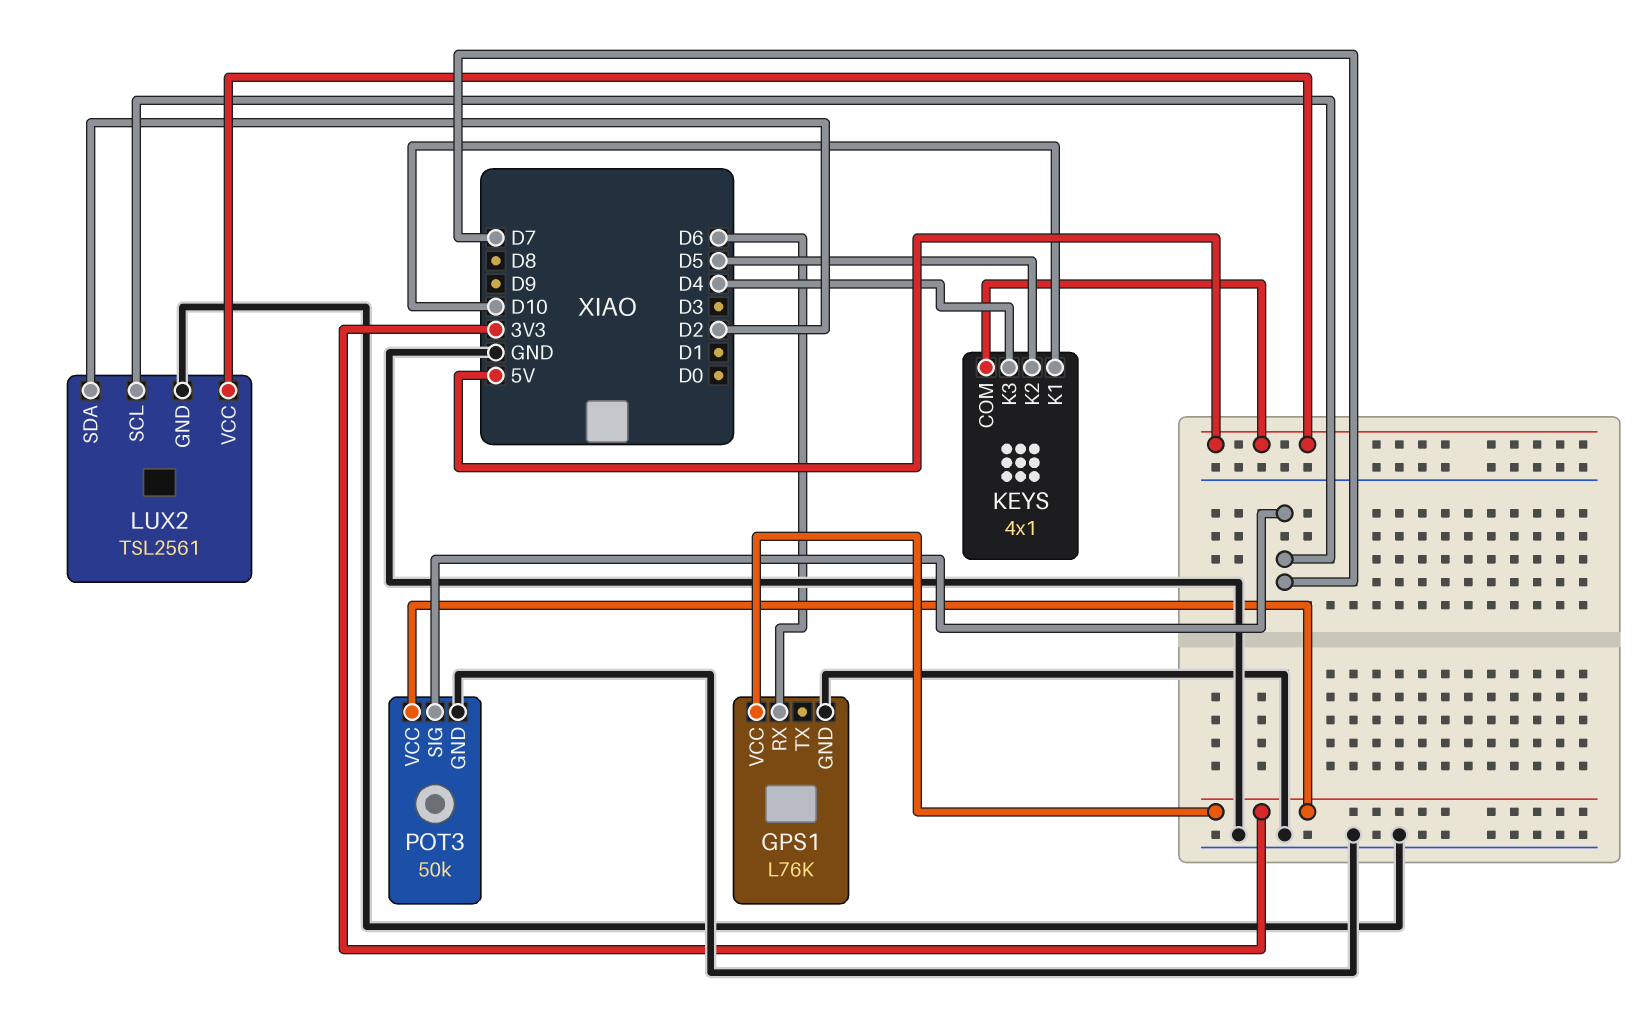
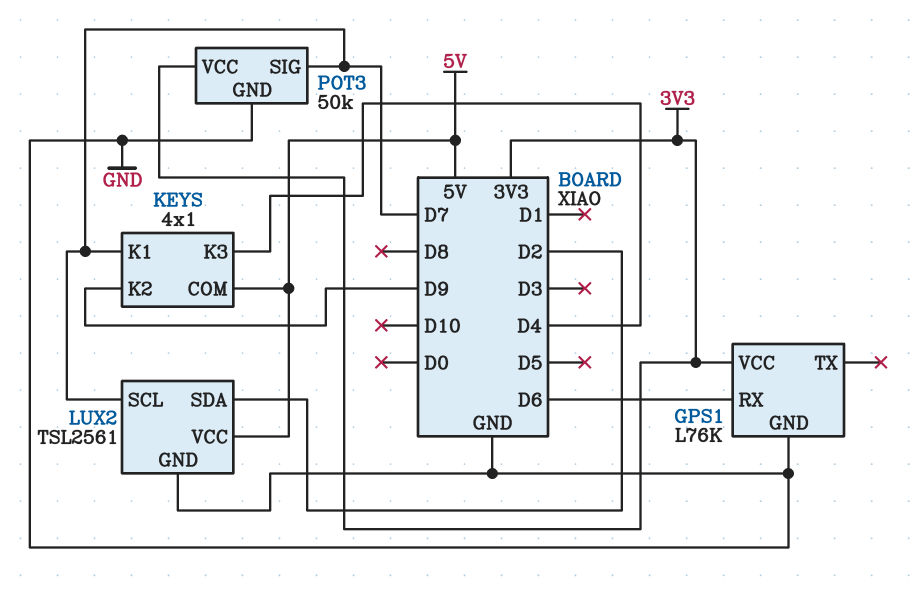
KEYS pin K1: D10 -> D7
KEYS pin K2: D5 -> D9

